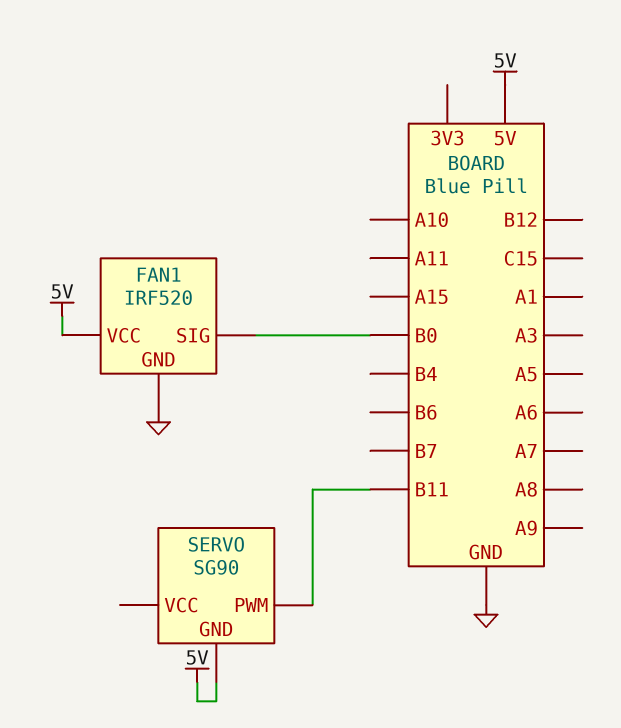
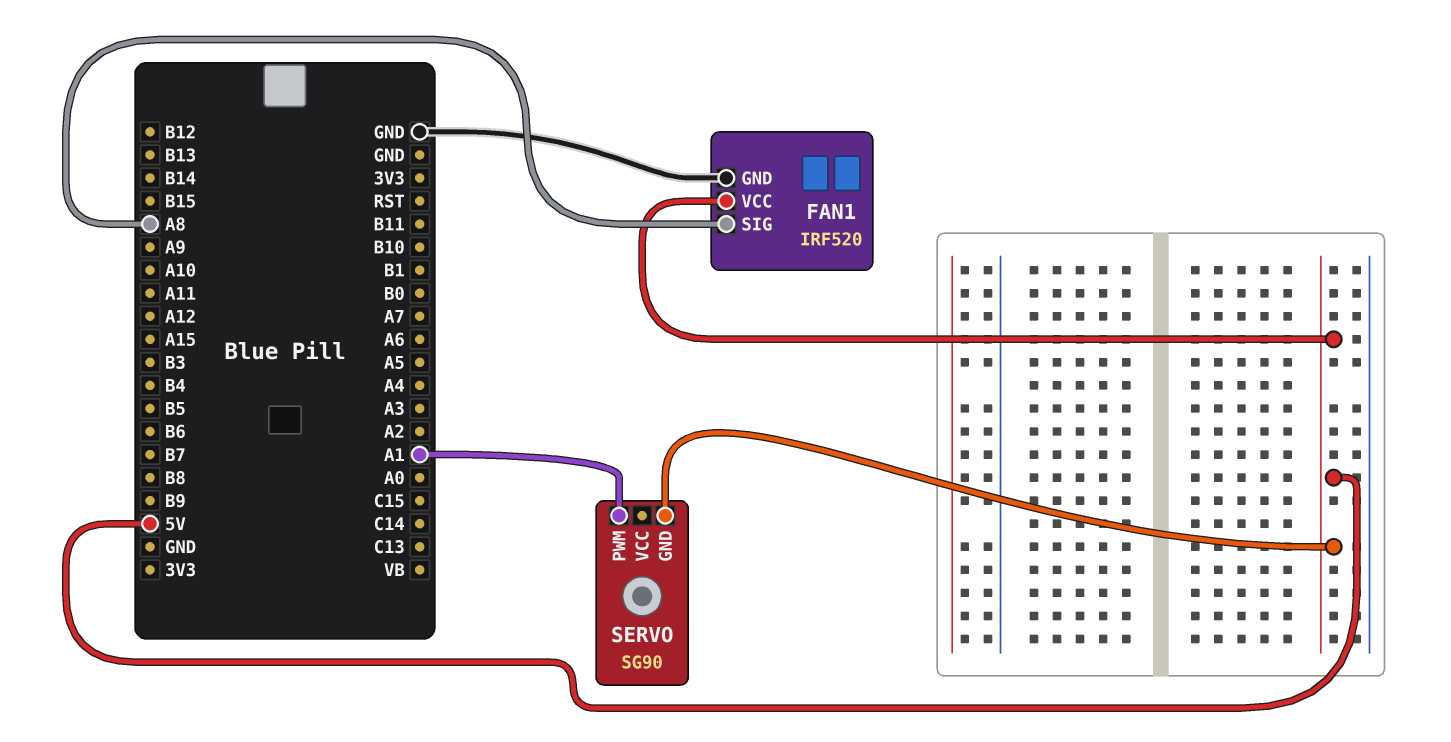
FAN1 pin SIG: B0 -> A8
SERVO pin PWM: B11 -> A1

